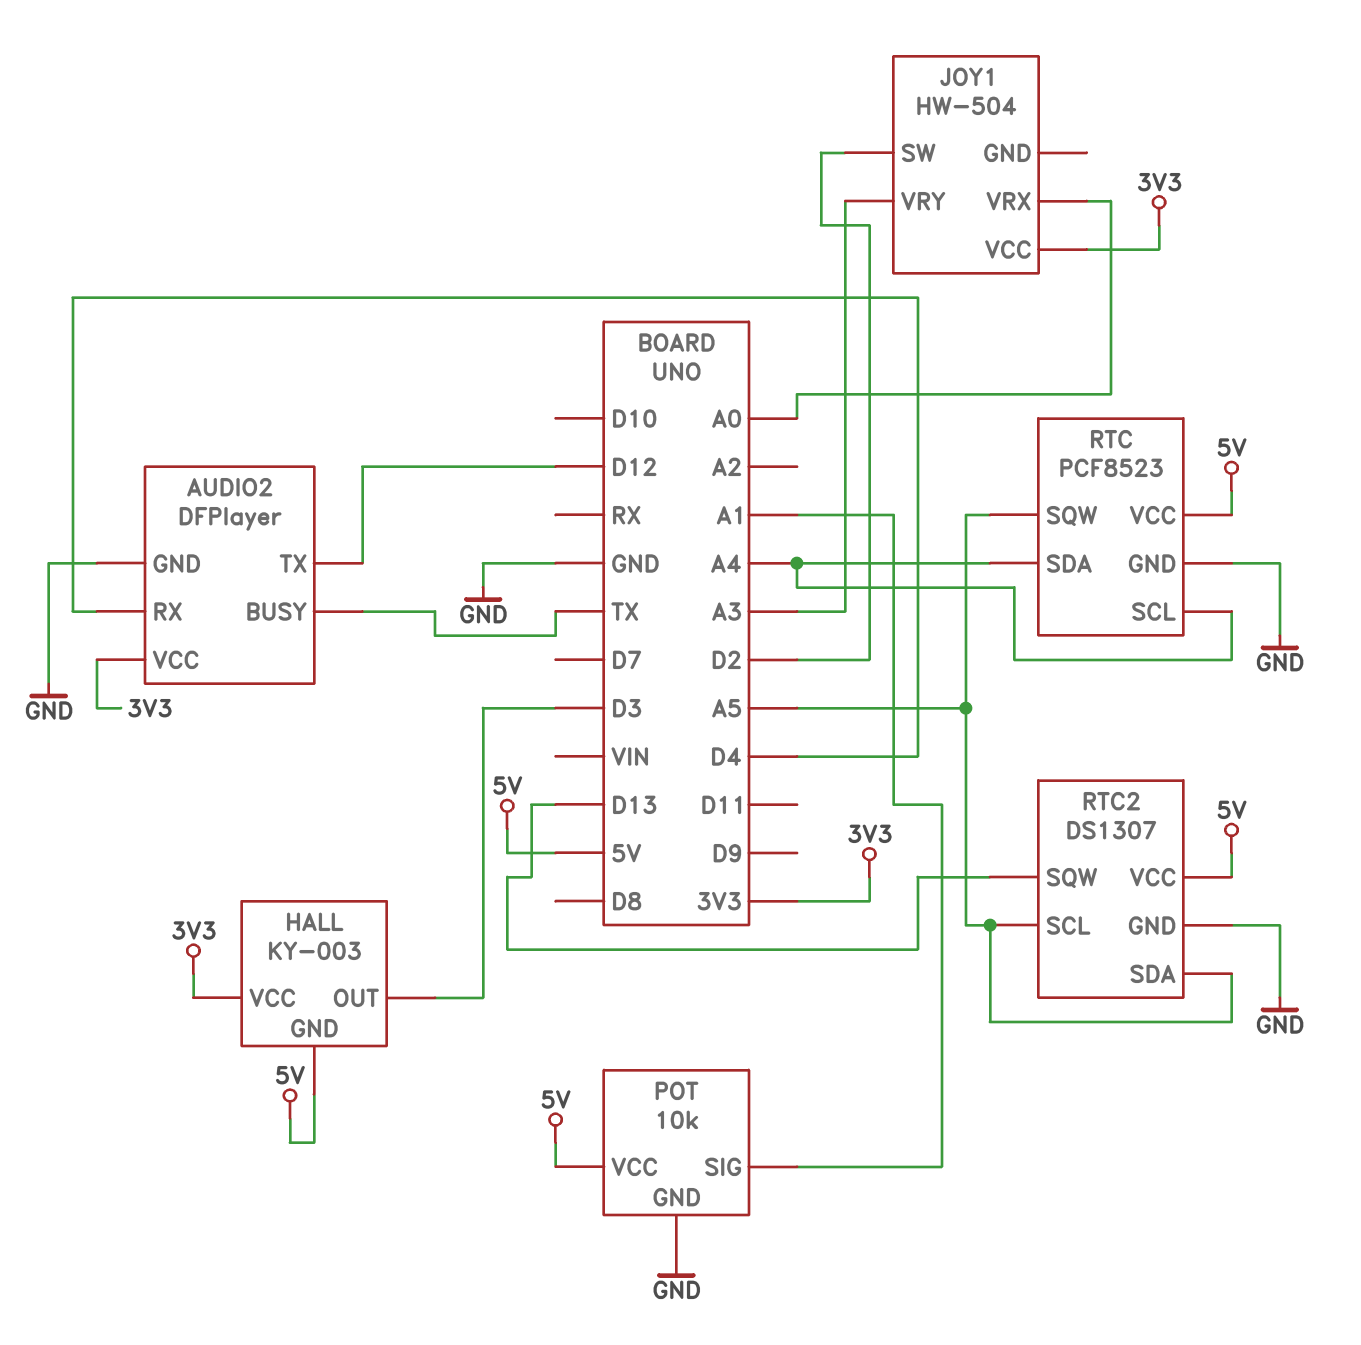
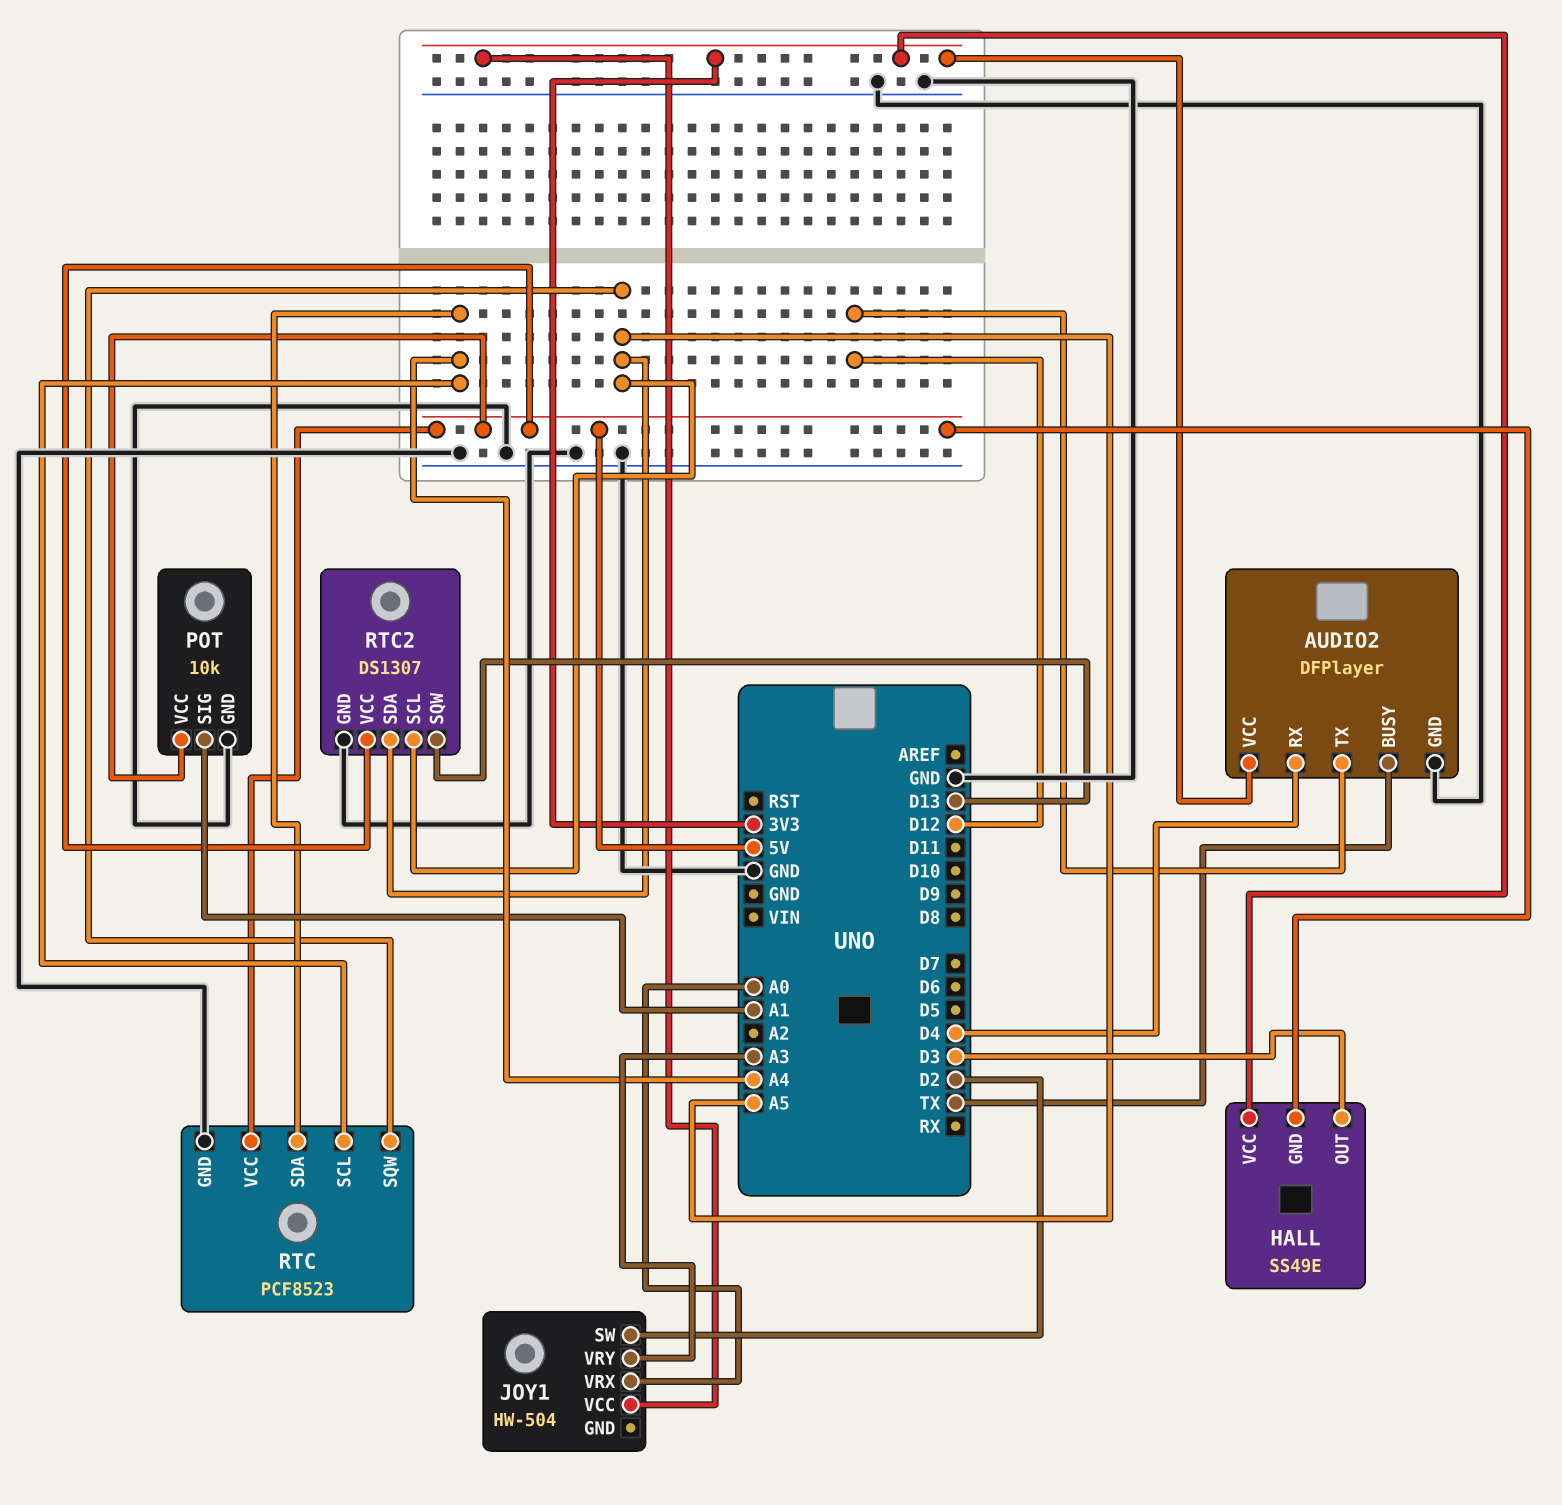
HALL: KY-003 -> SS49E

